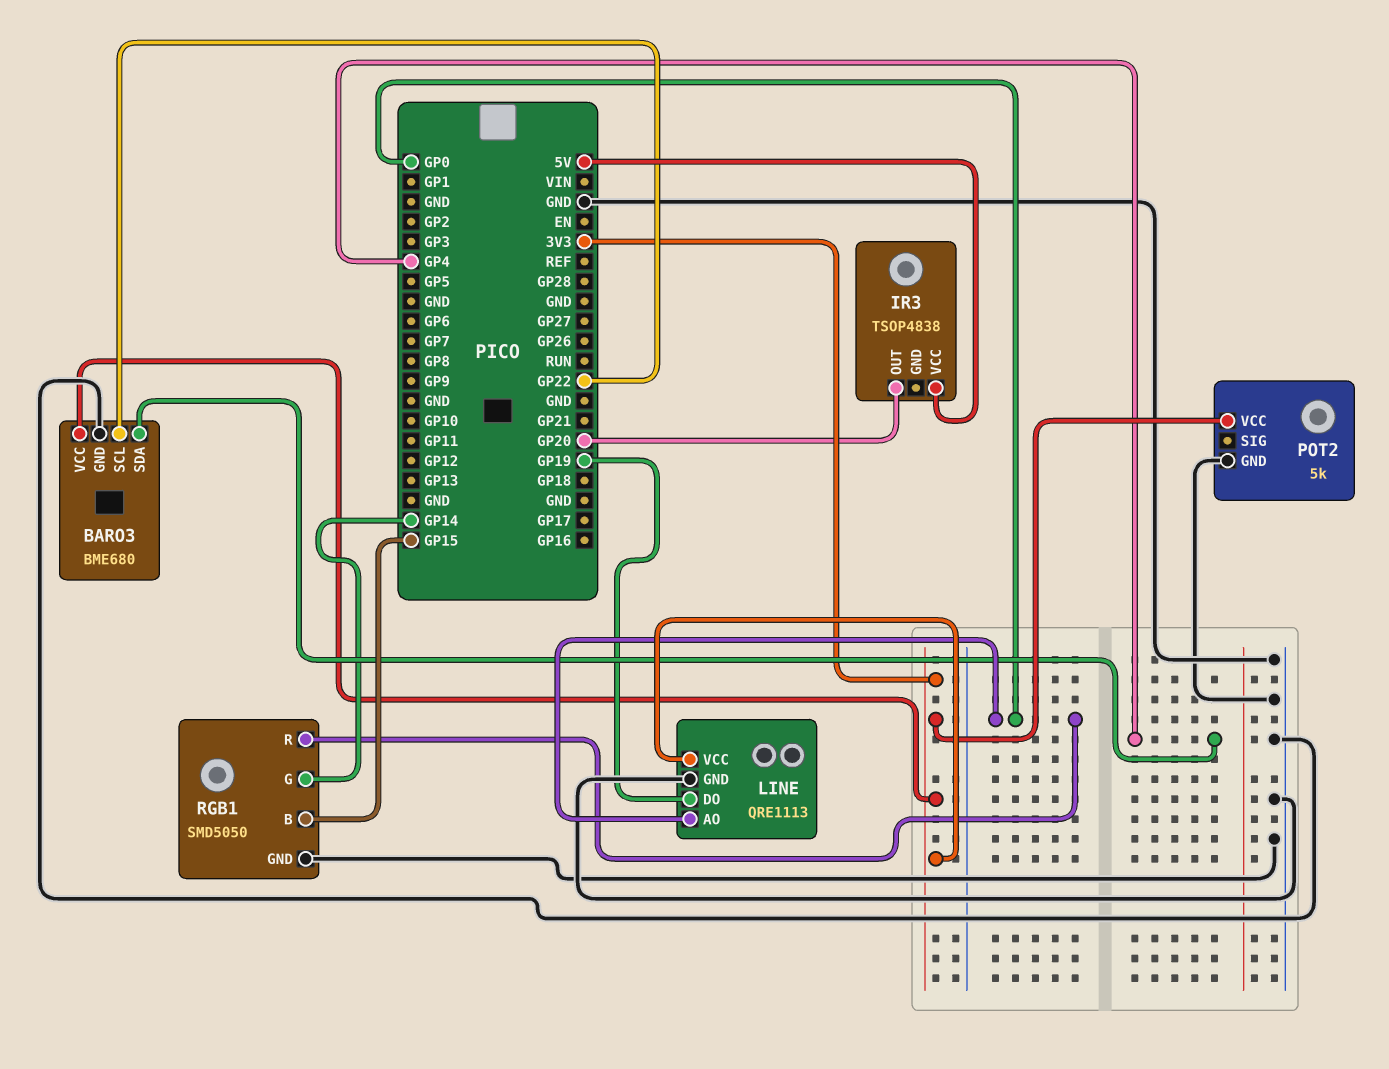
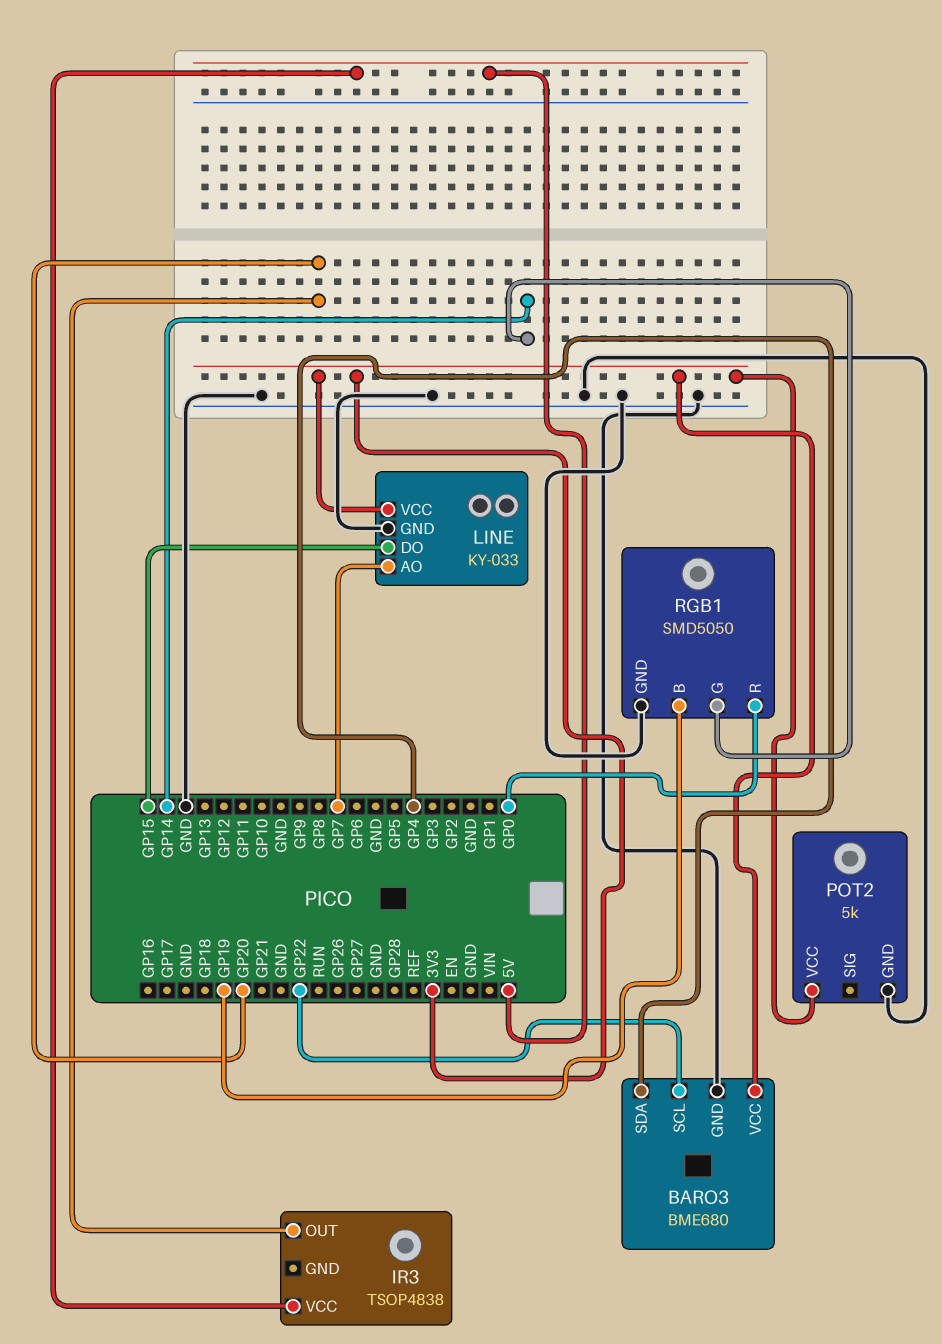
LINE: QRE1113 -> KY-033
LINE pin AO: GP0 -> GP7
LINE pin DO: GP19 -> GP15
RGB1 pin B: GP15 -> GP19

